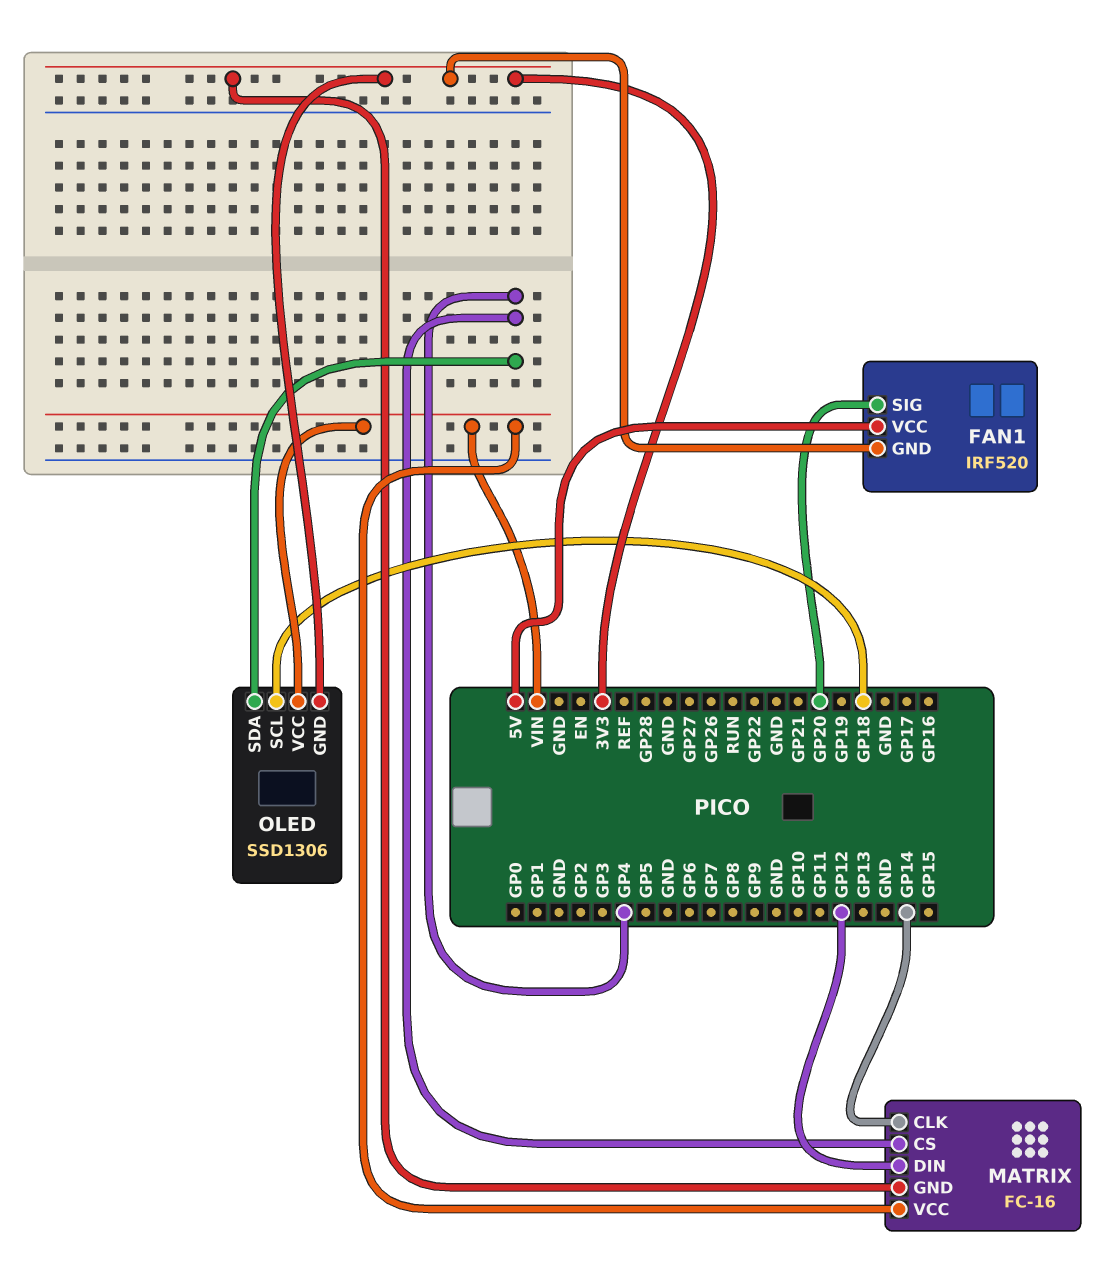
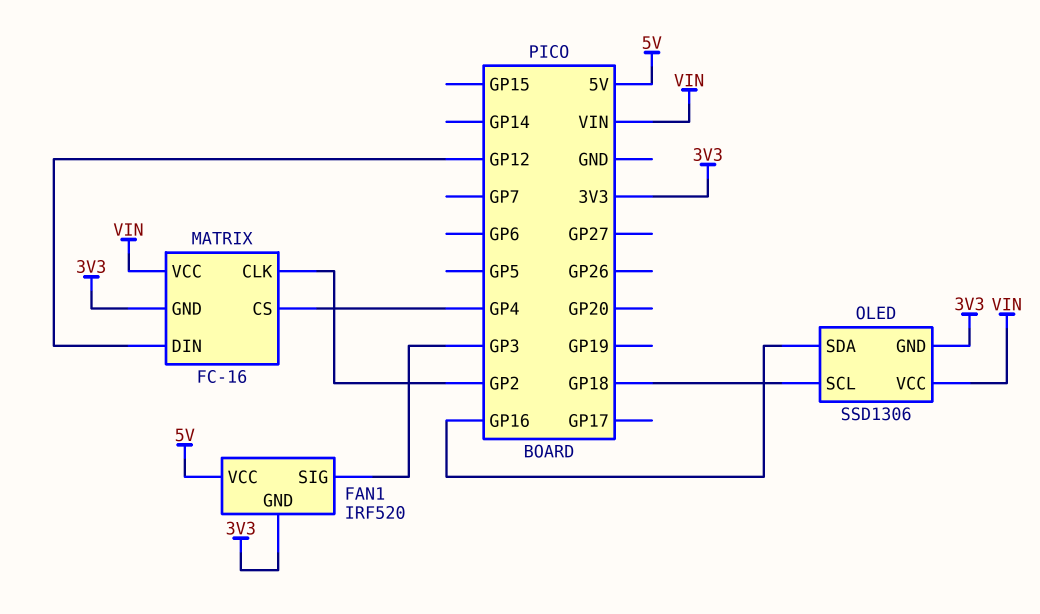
FAN1 pin SIG: GP20 -> GP3
MATRIX pin CLK: GP14 -> GP2
OLED pin SDA: GP4 -> GP16

